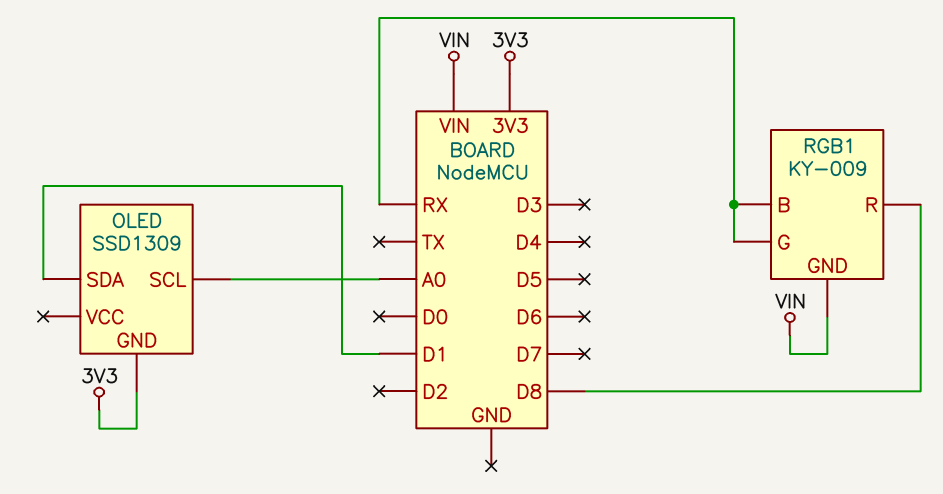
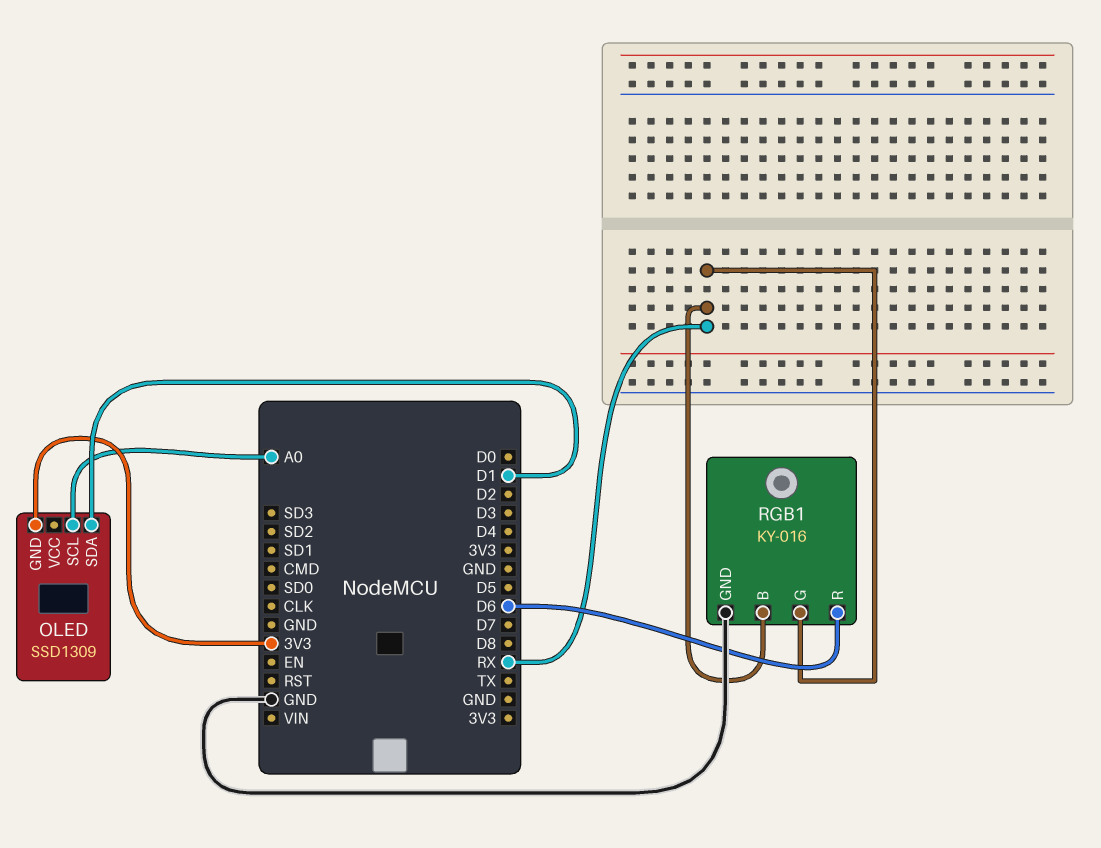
RGB1: KY-009 -> KY-016
RGB1 pin GND: VIN -> GND
RGB1 pin R: D8 -> D6

